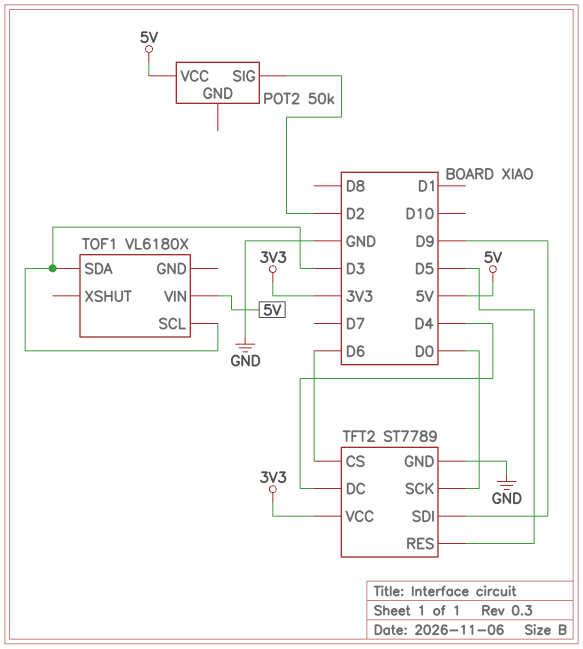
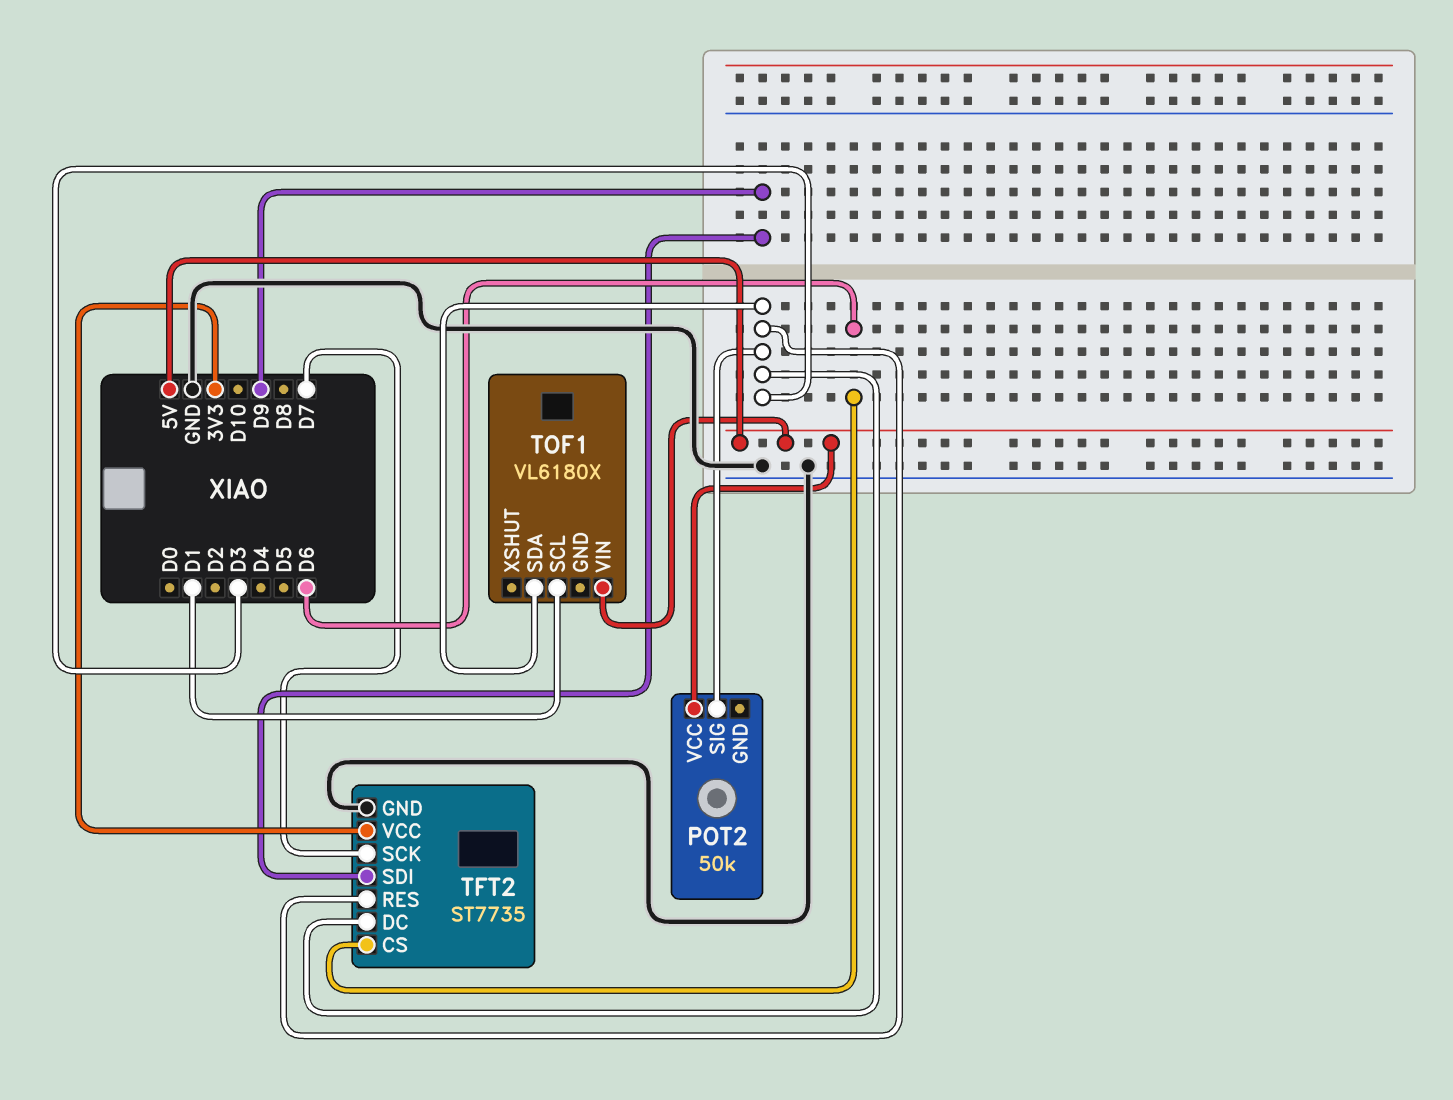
POT2 pin SIG: D2 -> D3
TFT2: ST7789 -> ST7735
TFT2 pin DC: D4 -> D3
TFT2 pin RES: D5 -> D3
TFT2 pin SCK: D0 -> D7
TOF1 pin SCL: D3 -> D1

